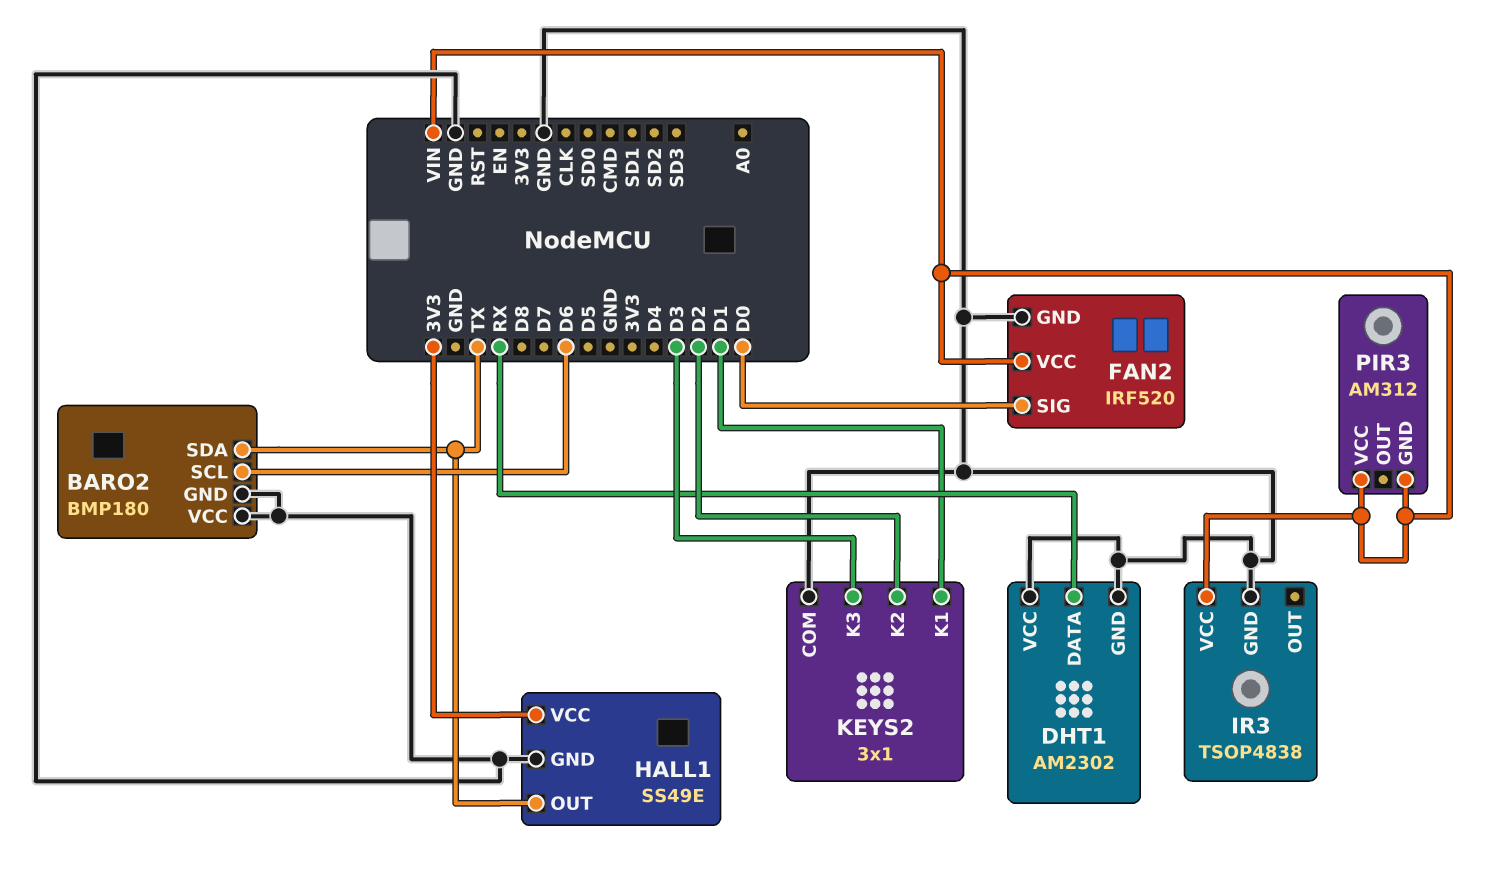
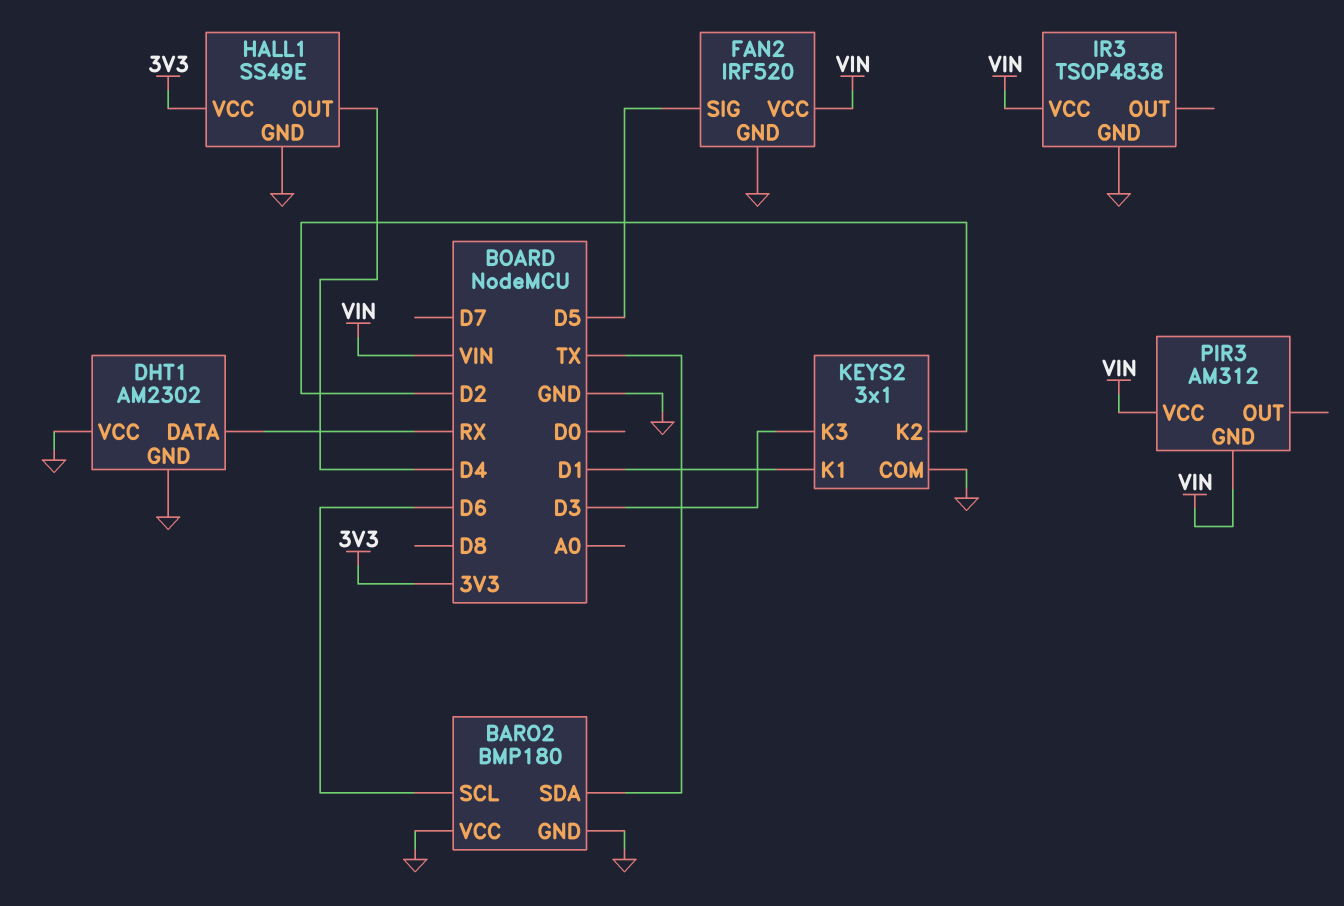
FAN2 pin SIG: D0 -> D5
HALL1 pin OUT: TX -> D4

